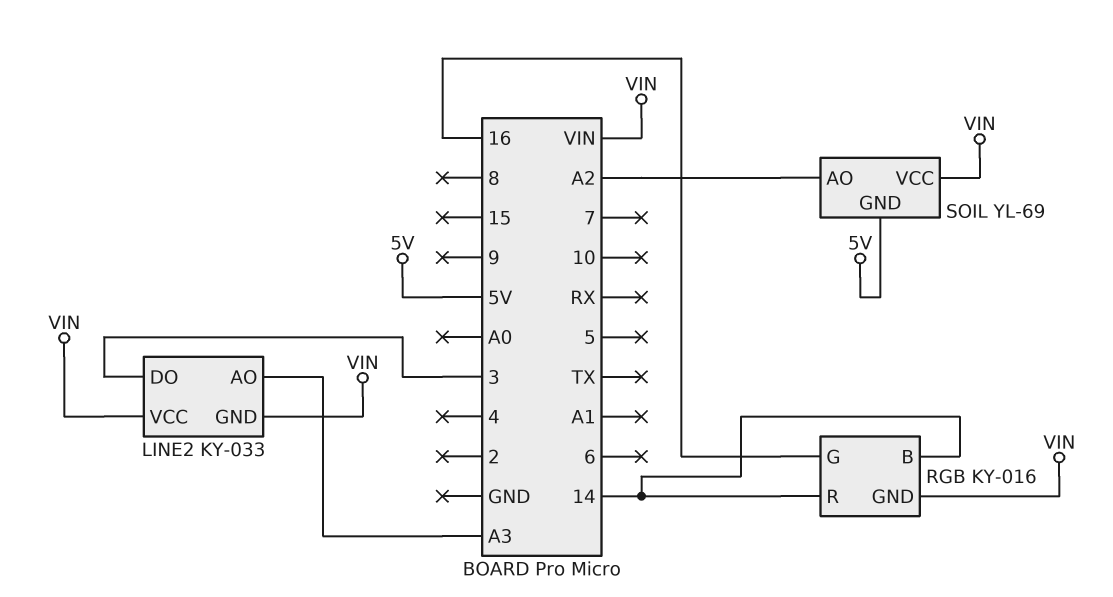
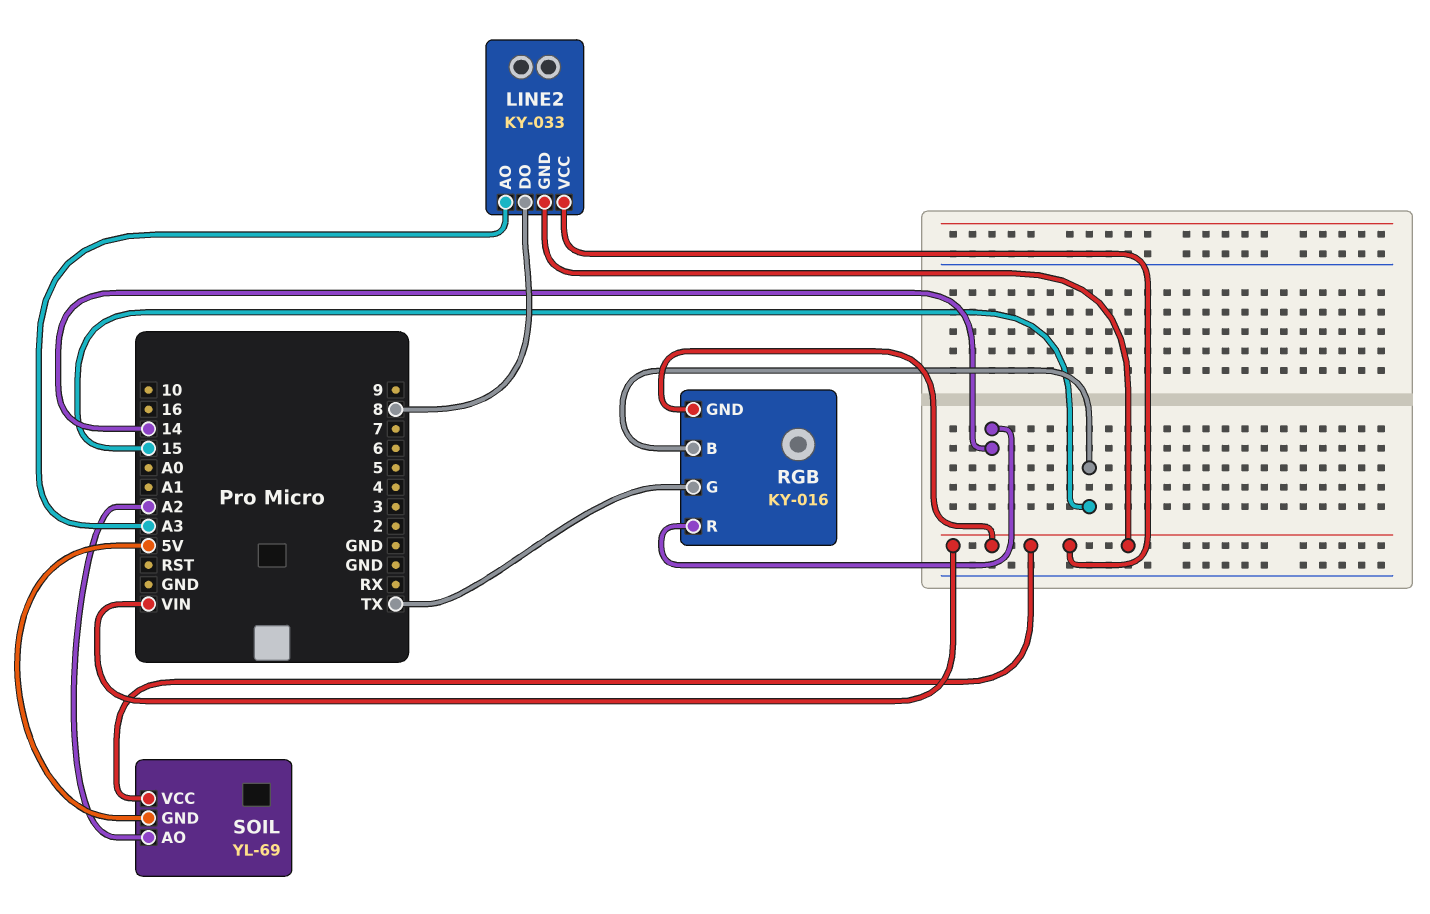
LINE2 pin DO: 3 -> 8
RGB pin B: 14 -> 15
RGB pin G: 16 -> TX

